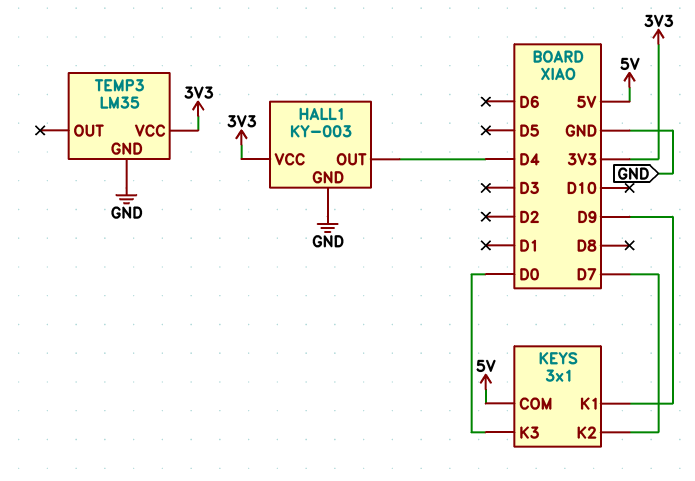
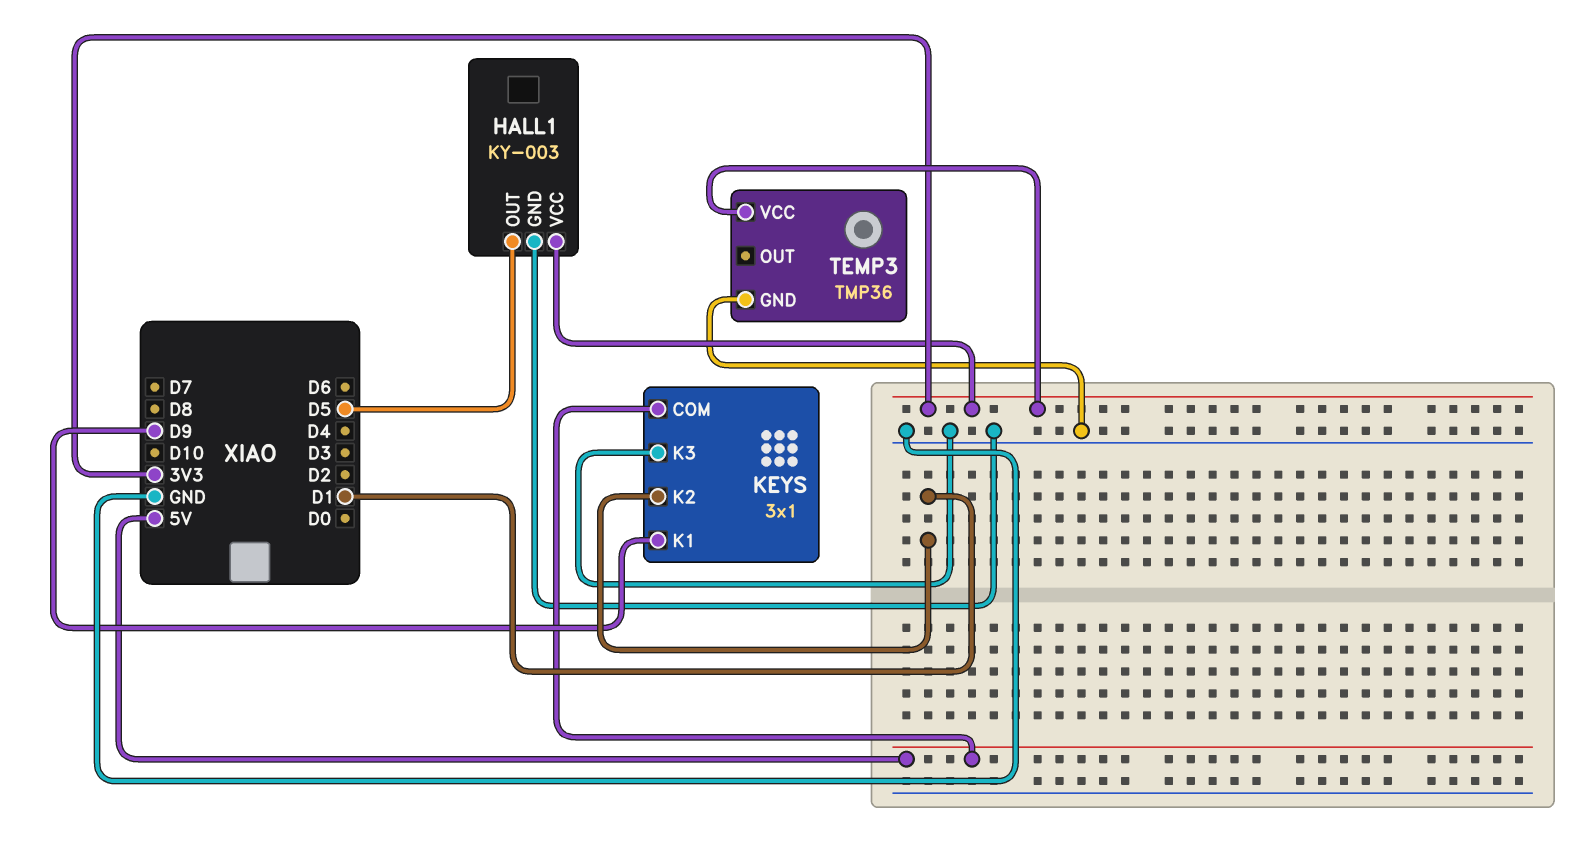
HALL1 pin OUT: D4 -> D5
KEYS pin K2: D7 -> D1
KEYS pin K3: D0 -> GND
TEMP3: LM35 -> TMP36

